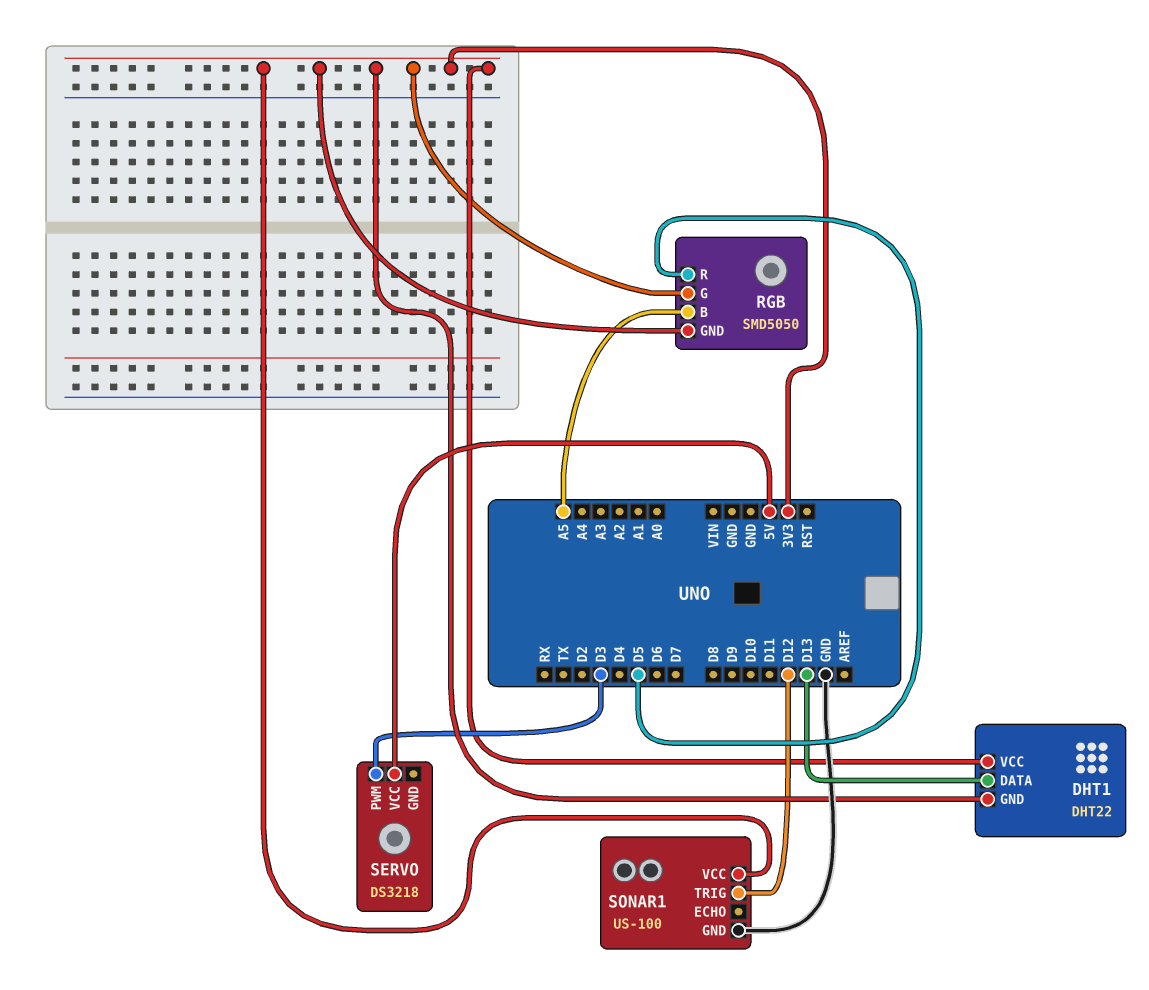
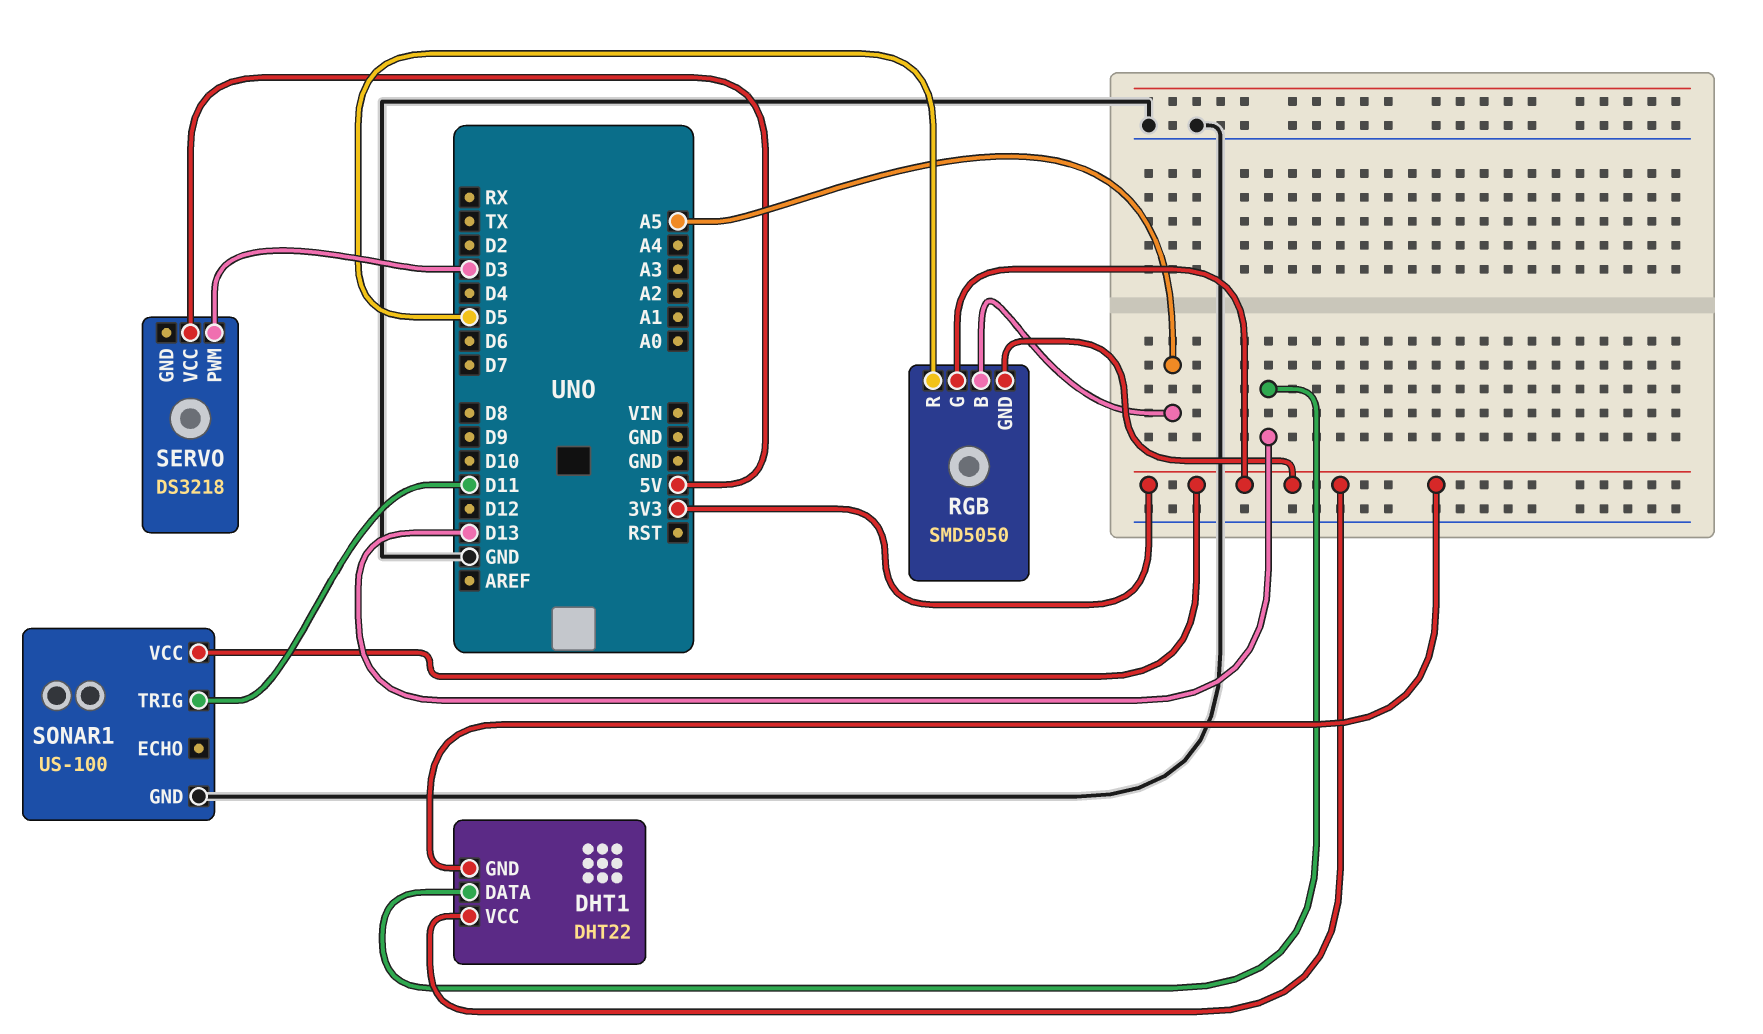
SONAR1 pin TRIG: D12 -> D11

